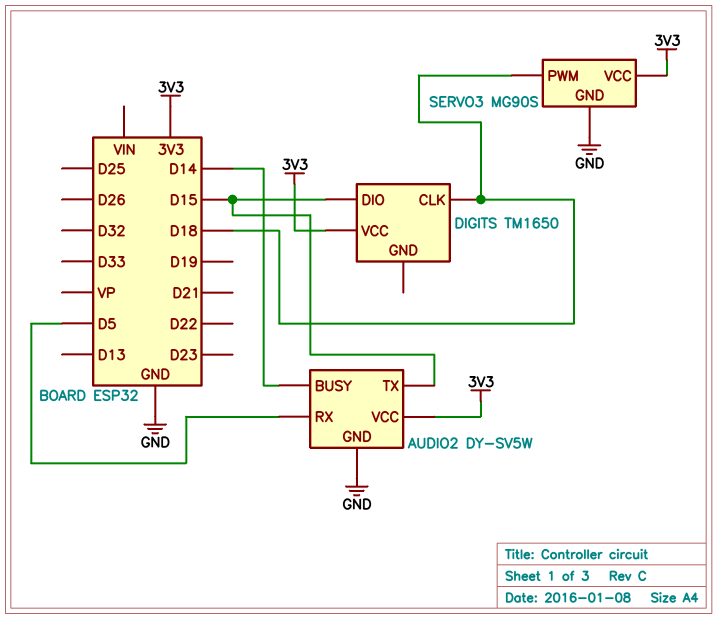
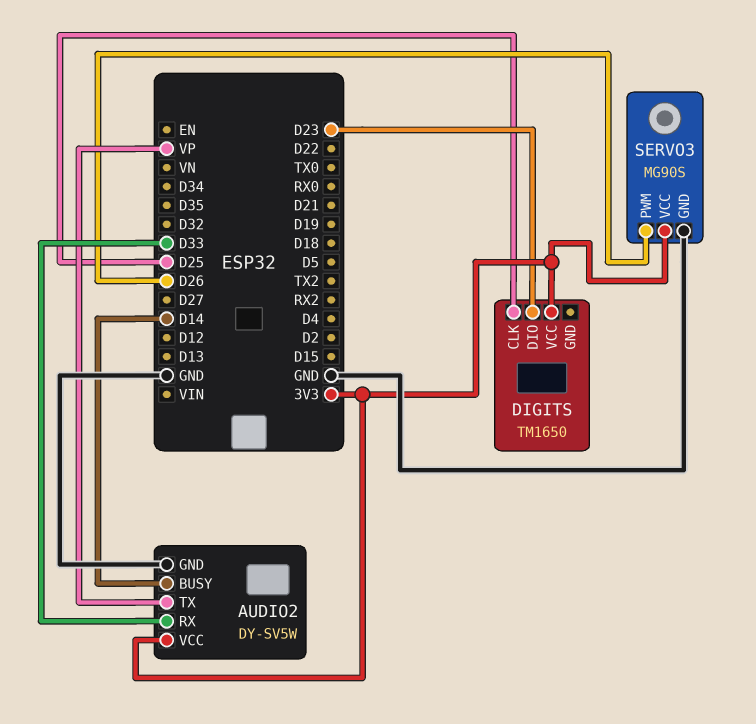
AUDIO2 pin RX: D5 -> D33
AUDIO2 pin TX: D15 -> VP
DIGITS pin CLK: D18 -> D25
DIGITS pin DIO: D15 -> D23
SERVO3 pin PWM: D18 -> D26

